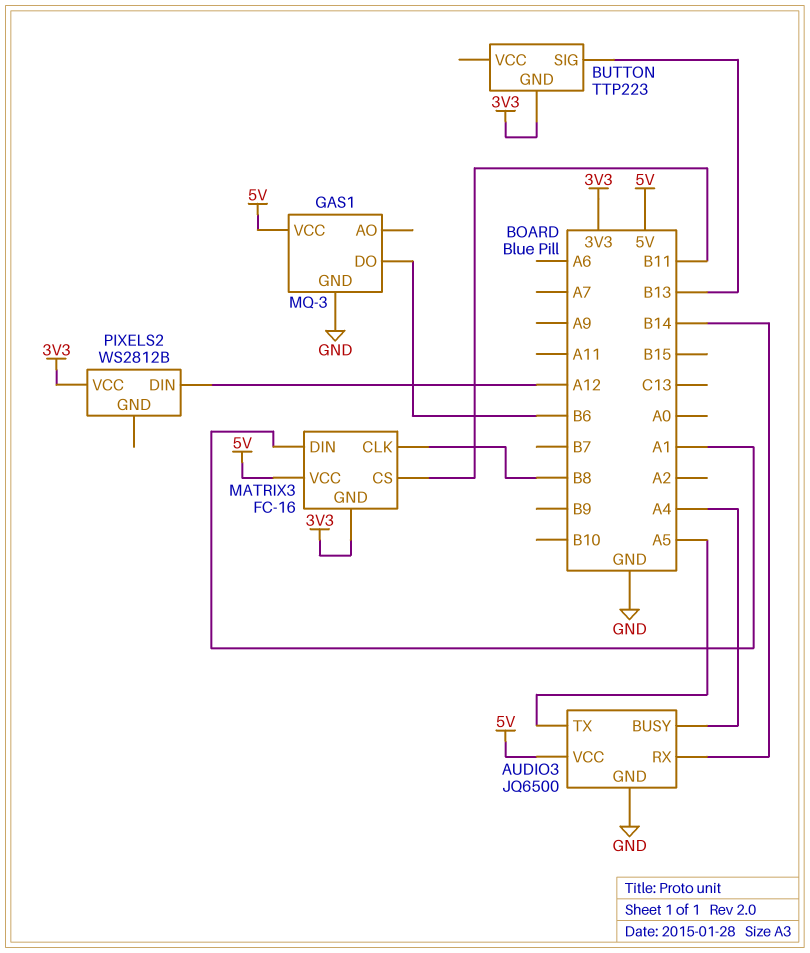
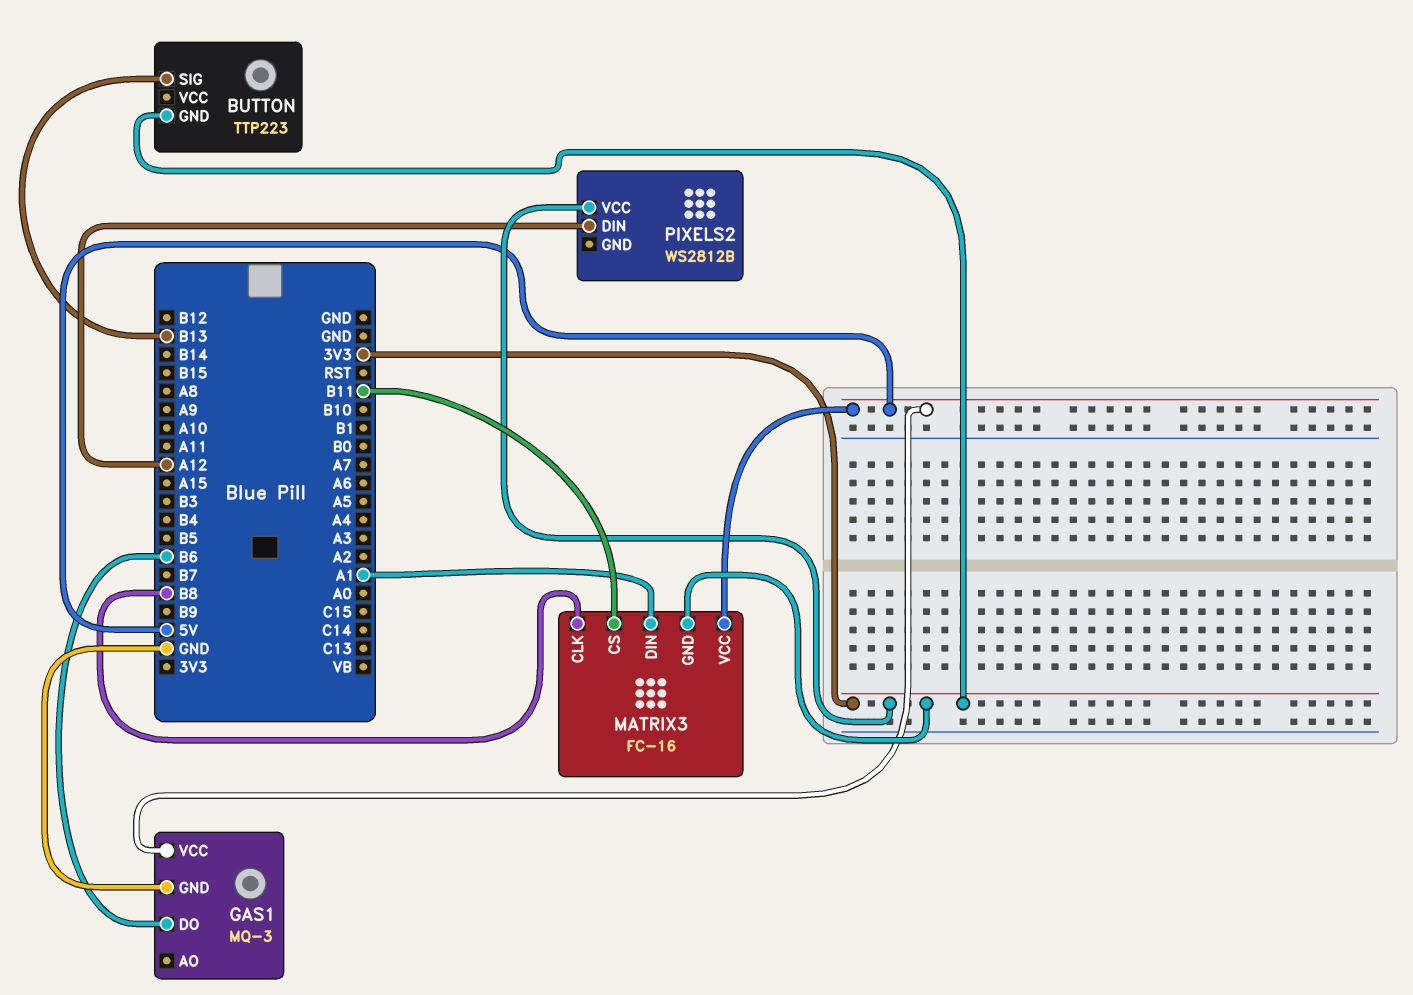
AUDIO3: JQ6500 -> none
AUDIO3 pin BUSY: A4 -> none
AUDIO3 pin GND: GND -> none
AUDIO3 pin RX: B14 -> none
AUDIO3 pin TX: A5 -> none
AUDIO3 pin VCC: 5V -> none

